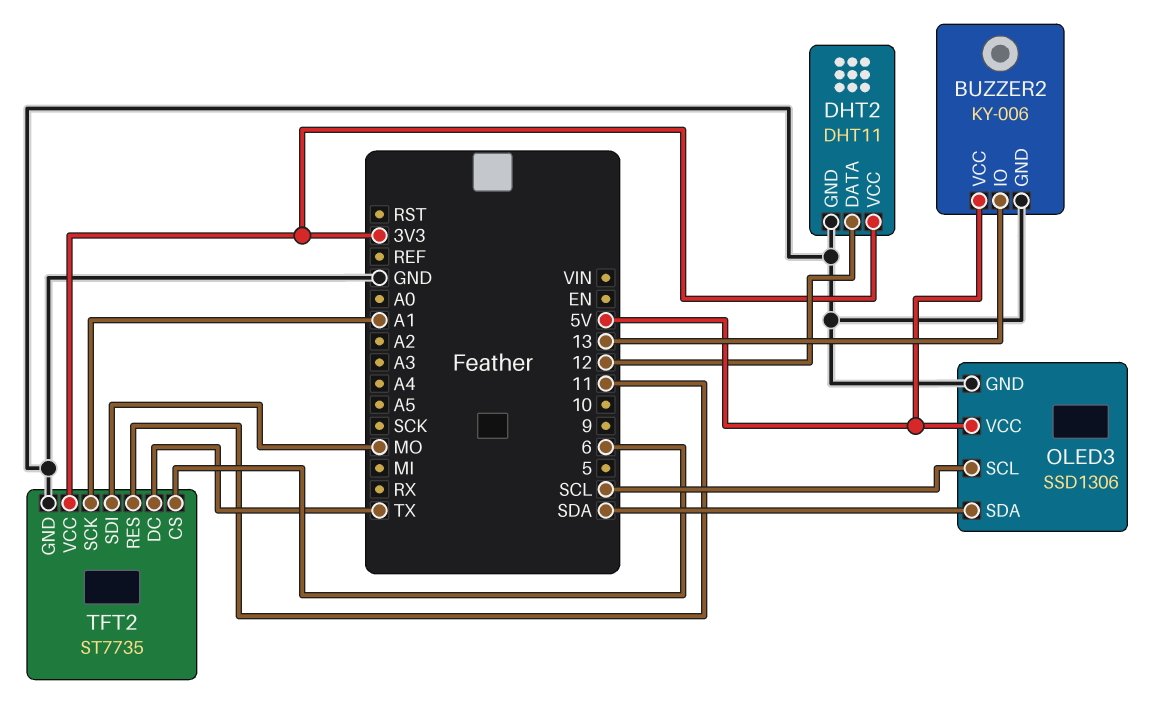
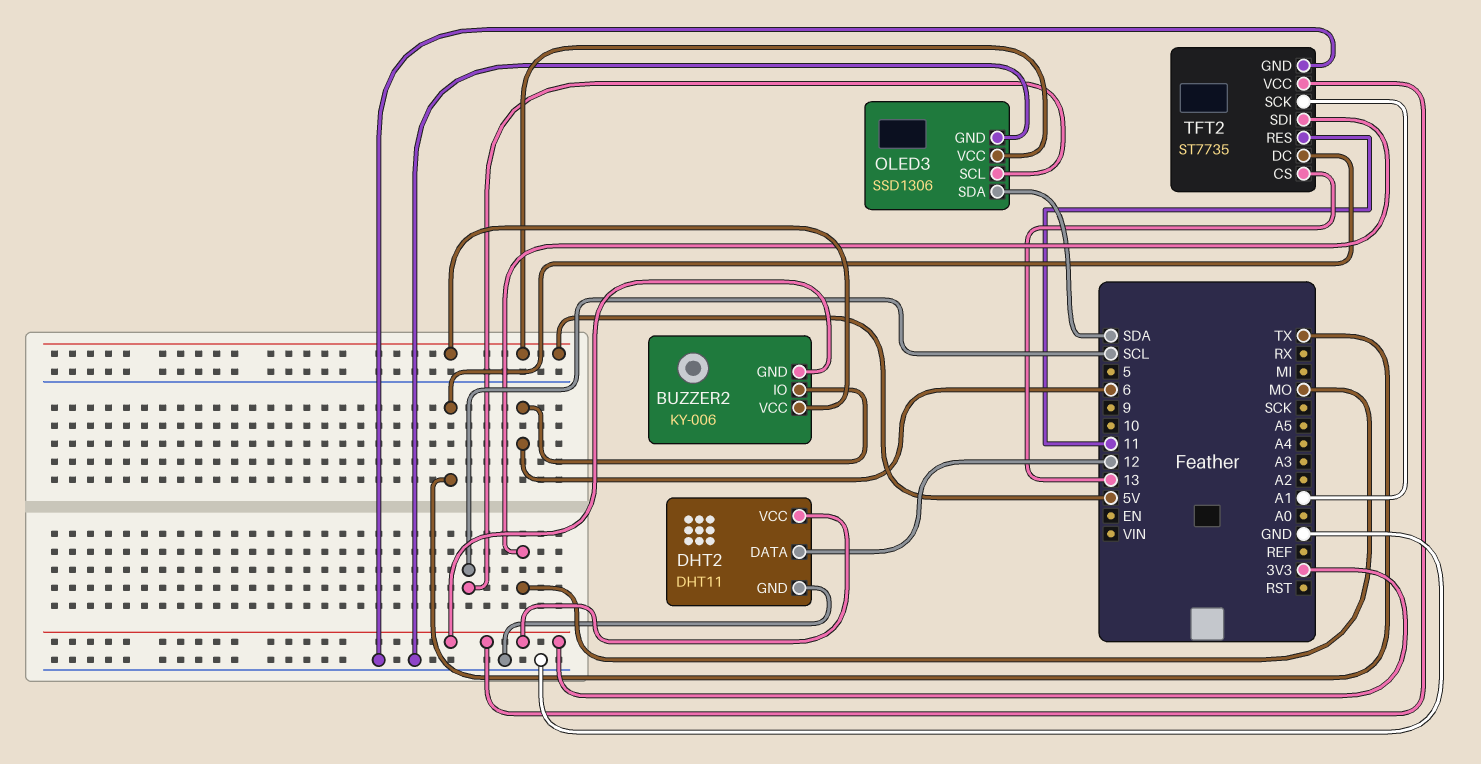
BUZZER2 pin GND: GND -> 3V3
BUZZER2 pin IO: 13 -> 6
TFT2 pin CS: 6 -> 13

